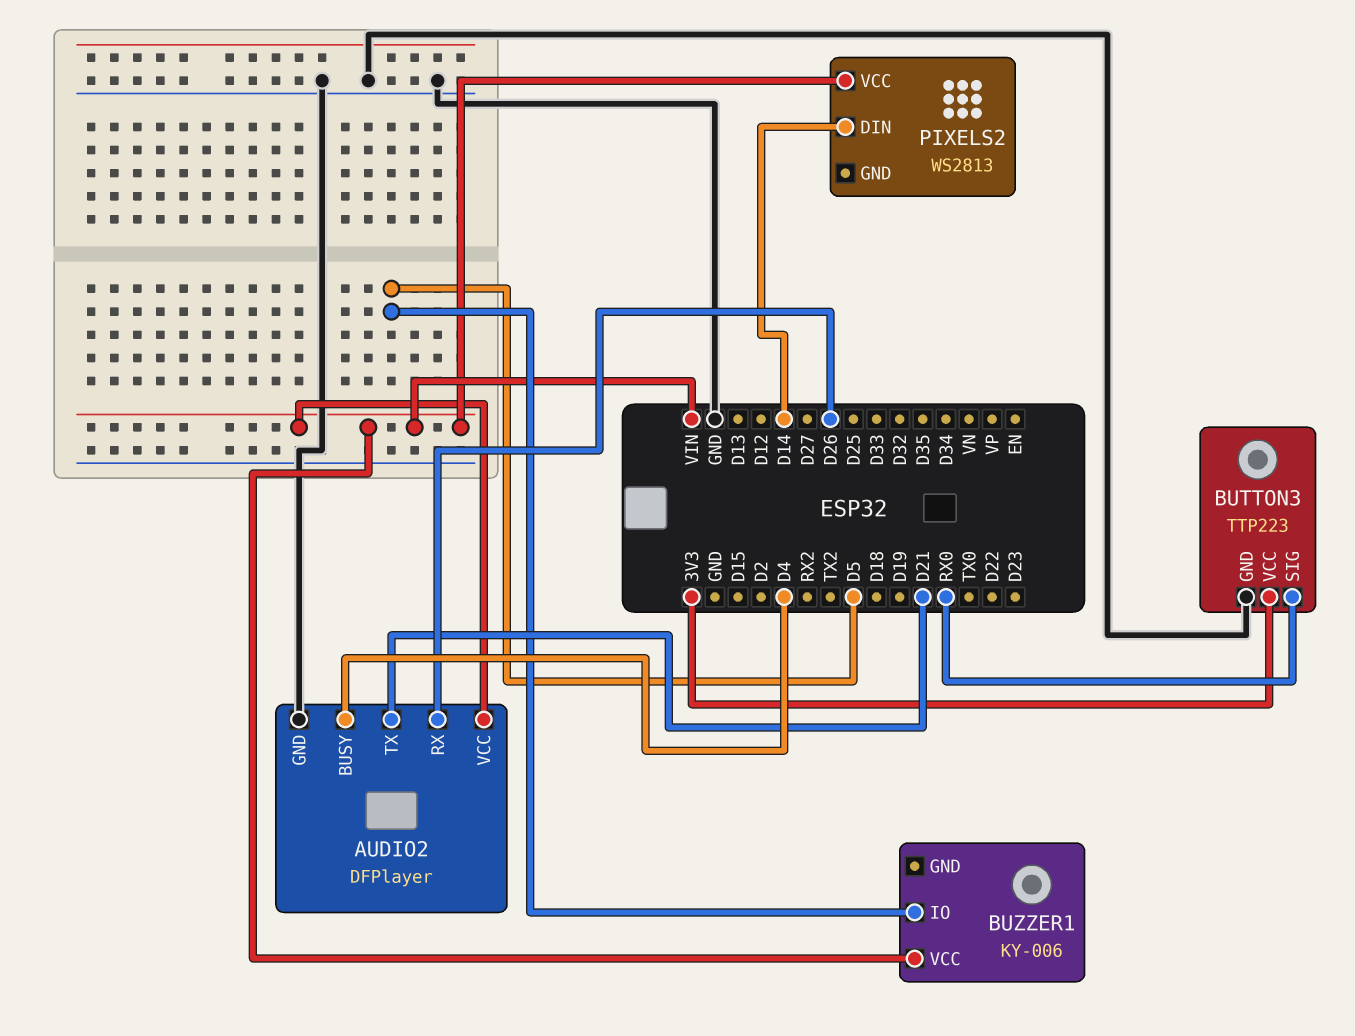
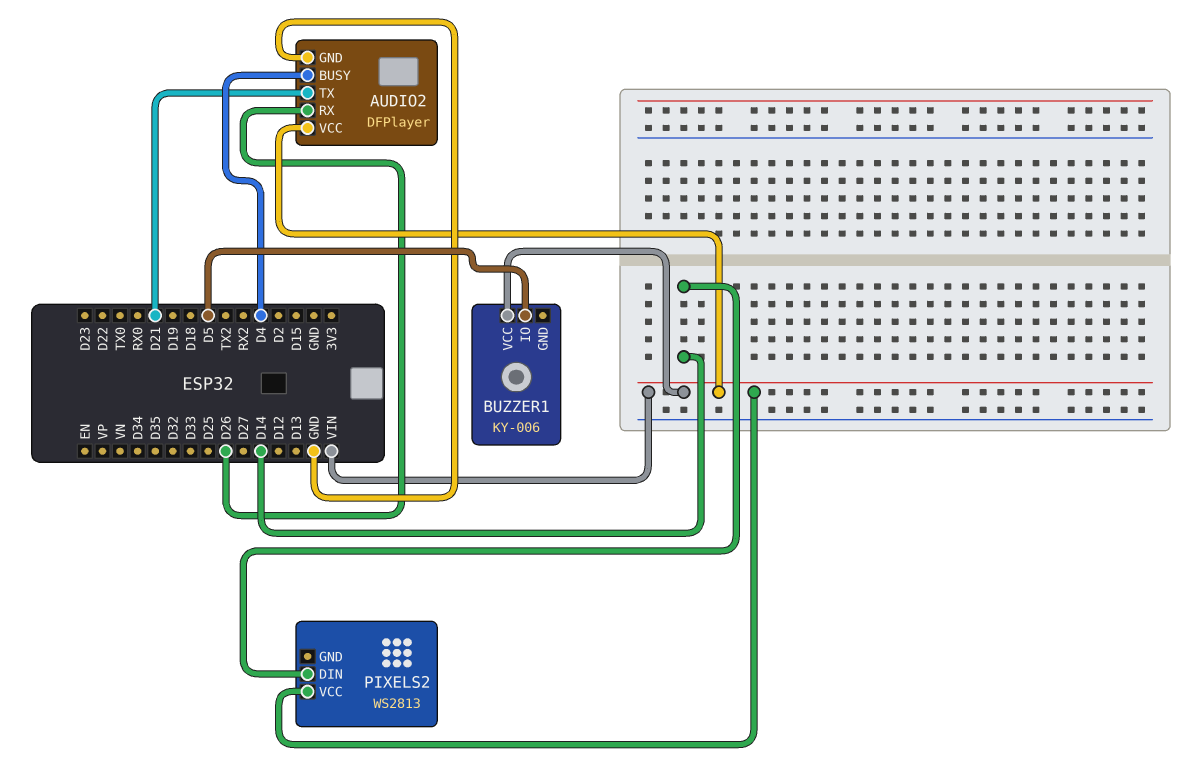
BUTTON3: TTP223 -> none
BUTTON3 pin GND: GND -> none
BUTTON3 pin SIG: RX0 -> none
BUTTON3 pin VCC: 3V3 -> none

